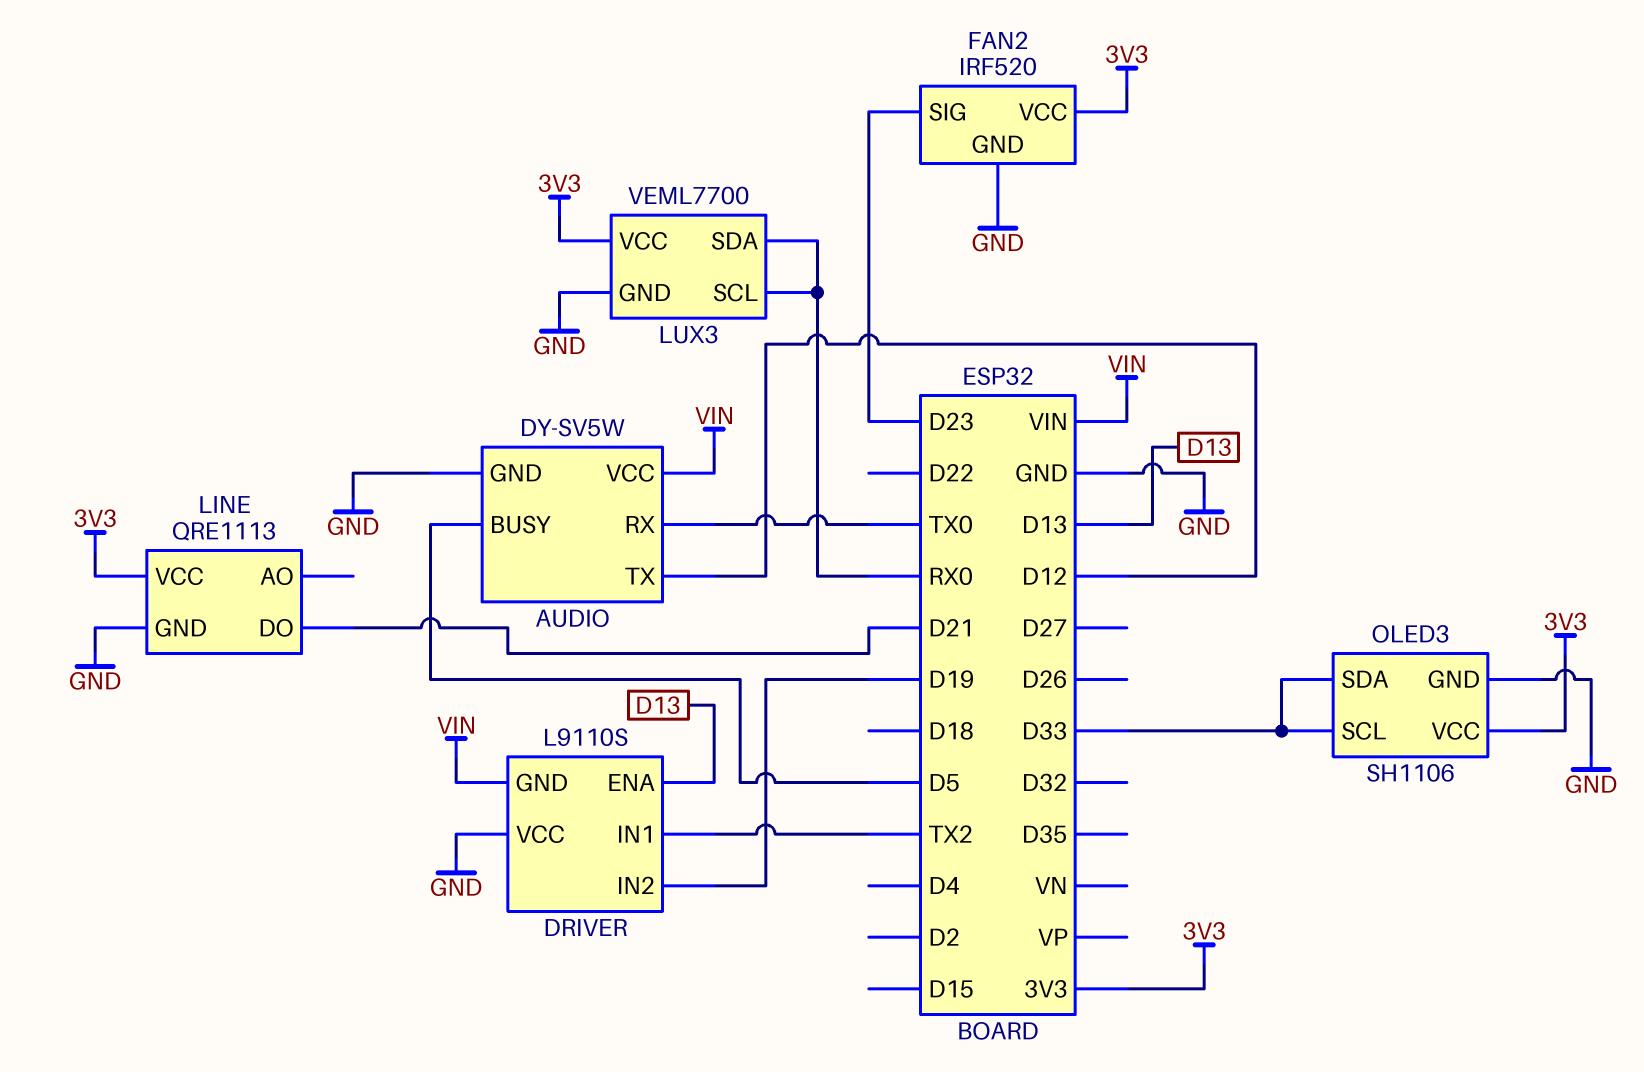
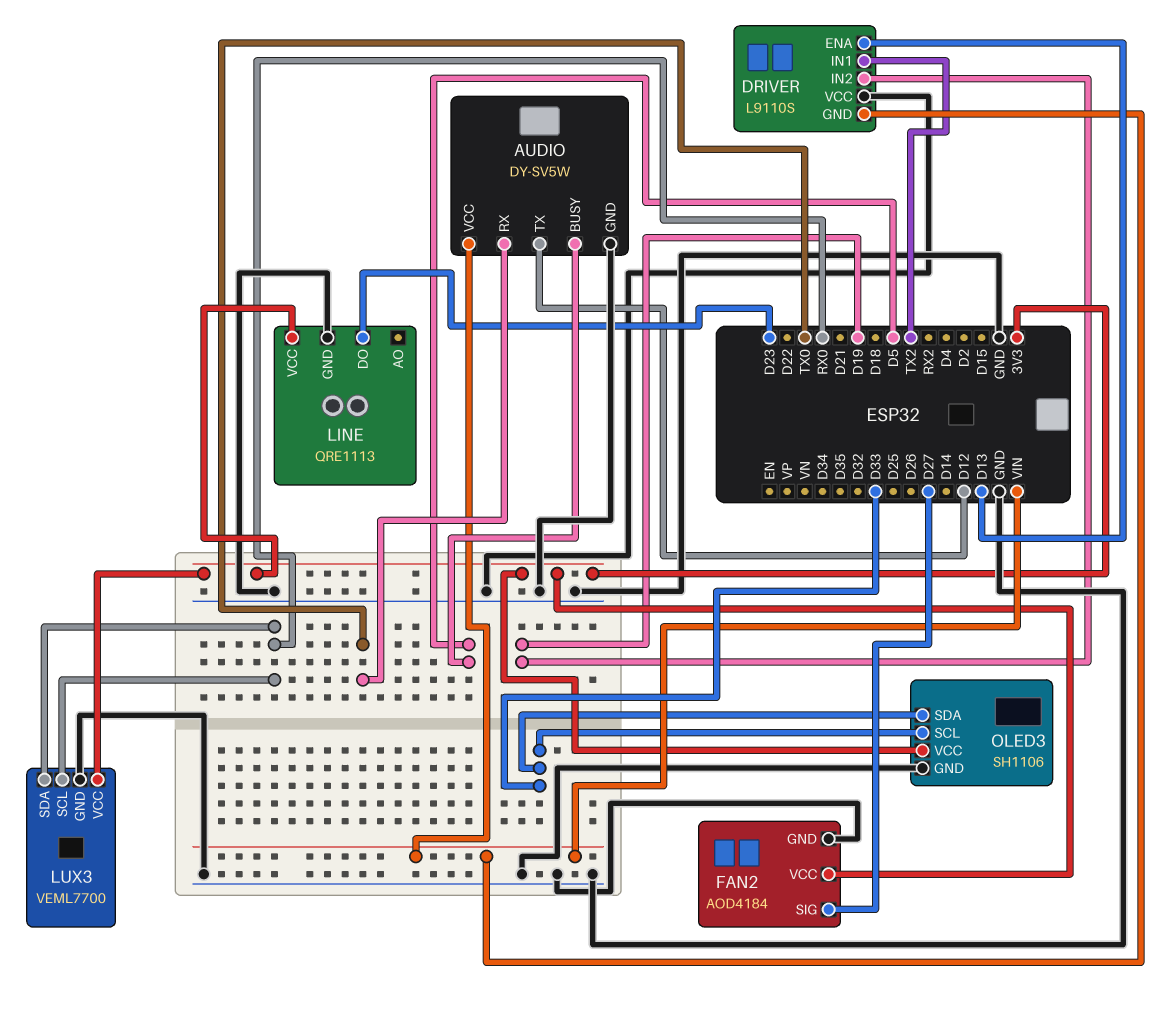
FAN2: IRF520 -> AOD4184
FAN2 pin SIG: D23 -> D27
LINE pin DO: D21 -> D23

